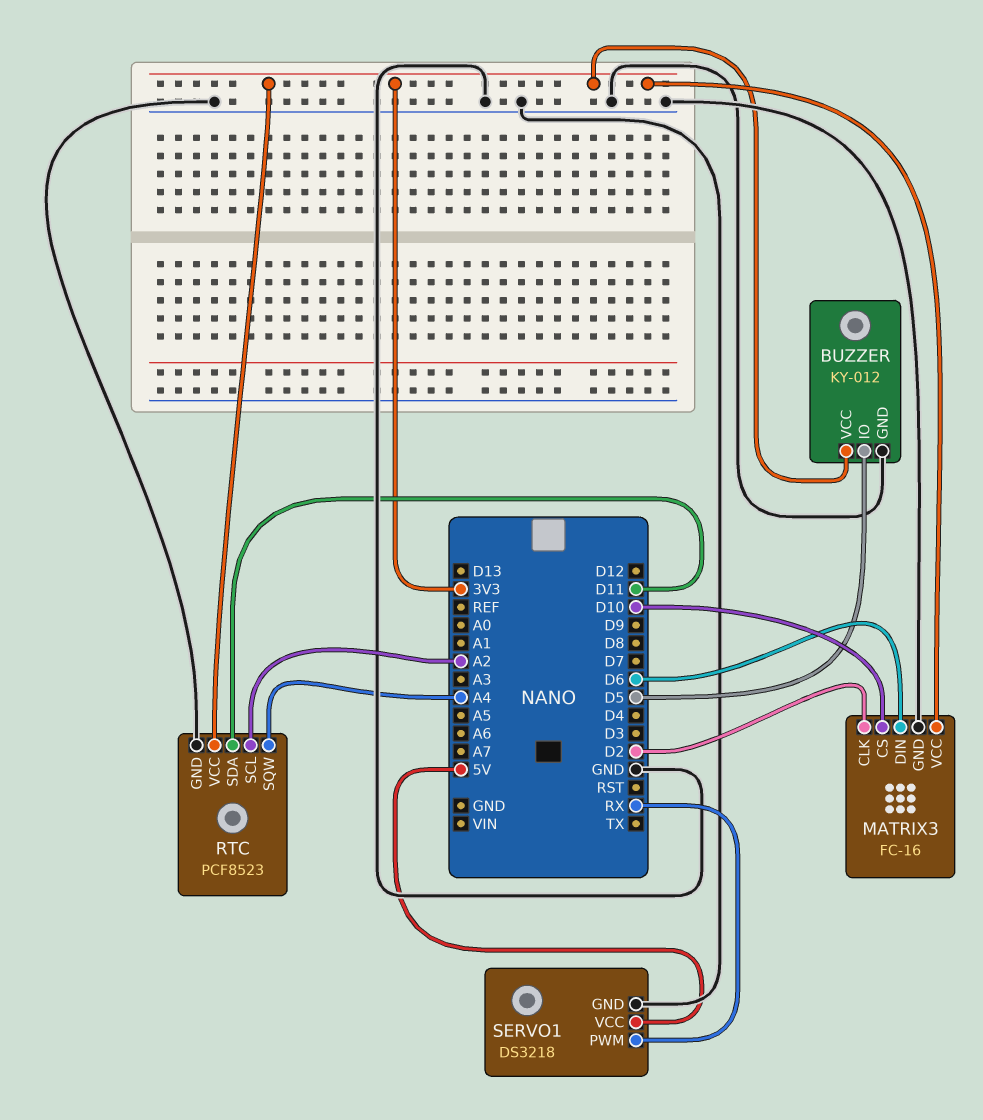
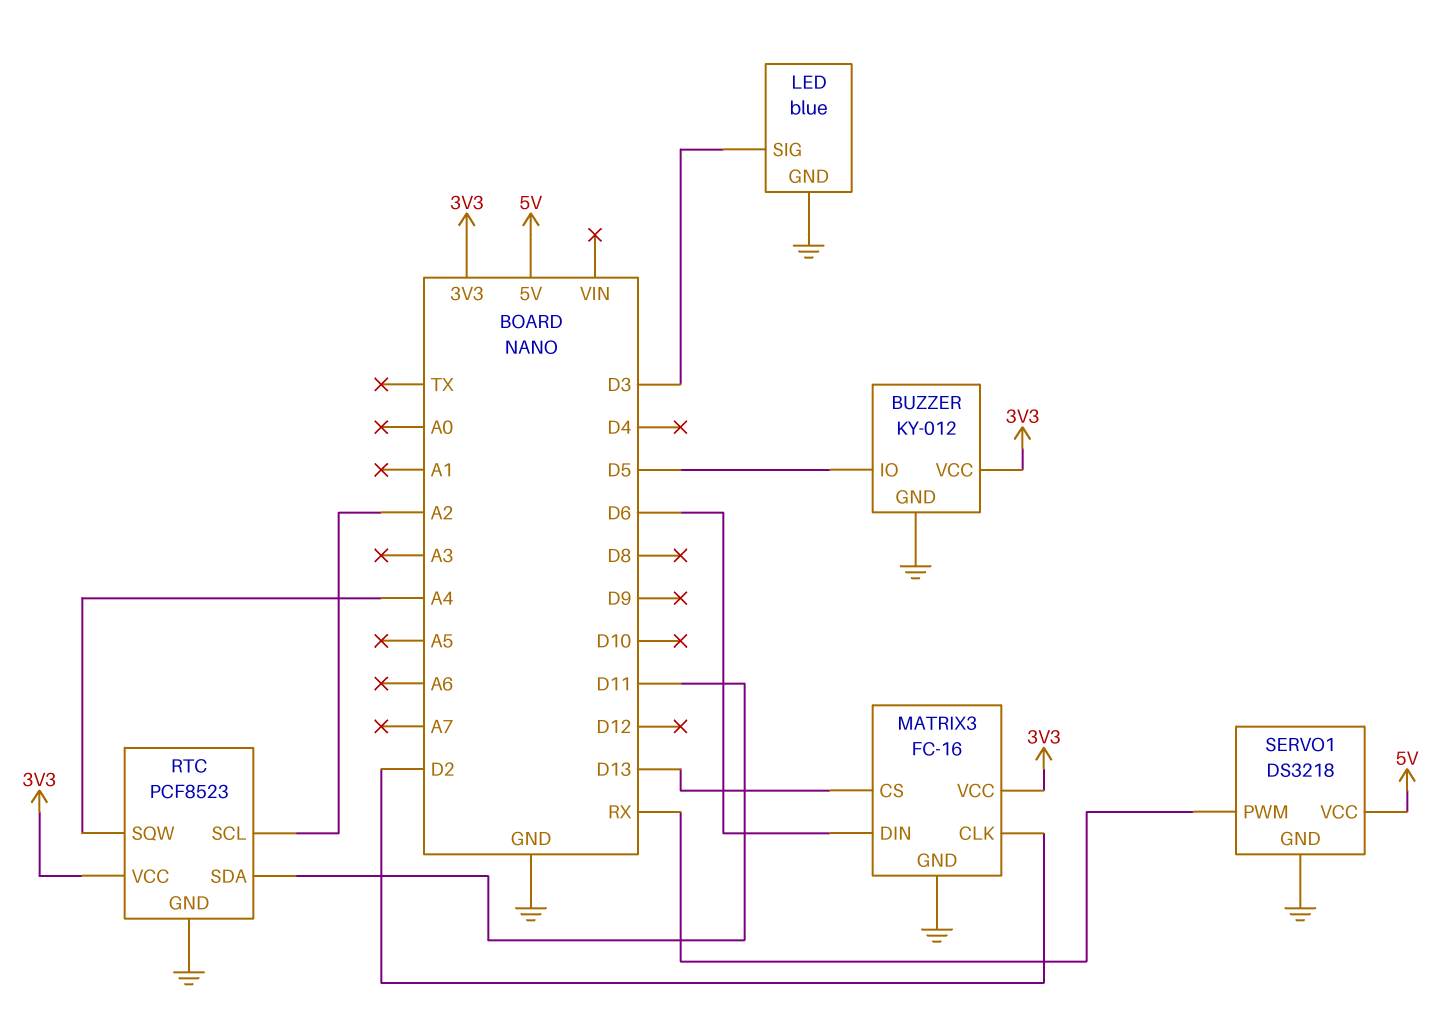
LED: none -> blue
LED pin GND: none -> GND
LED pin SIG: none -> D3
MATRIX3 pin CS: D10 -> D13

